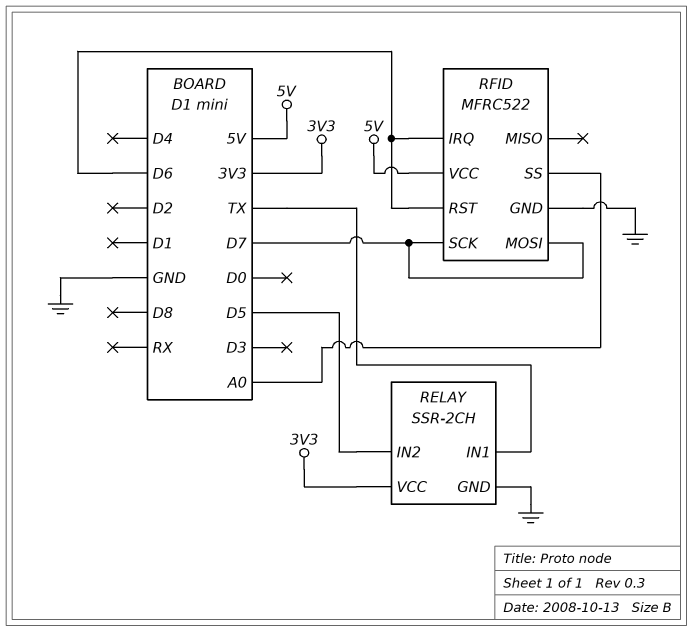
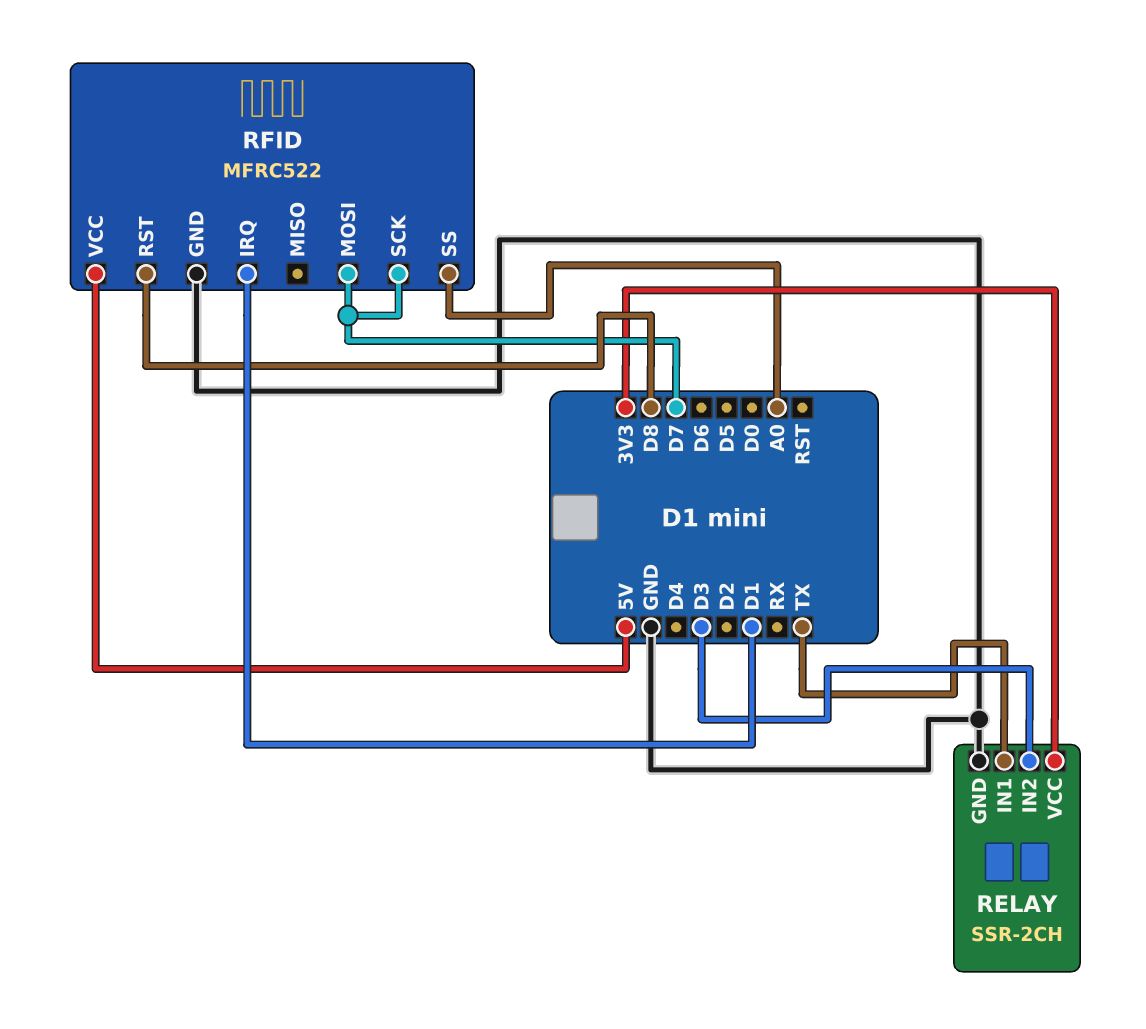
RELAY pin IN2: D5 -> D3
RFID pin IRQ: D6 -> D1
RFID pin RST: D6 -> D8

